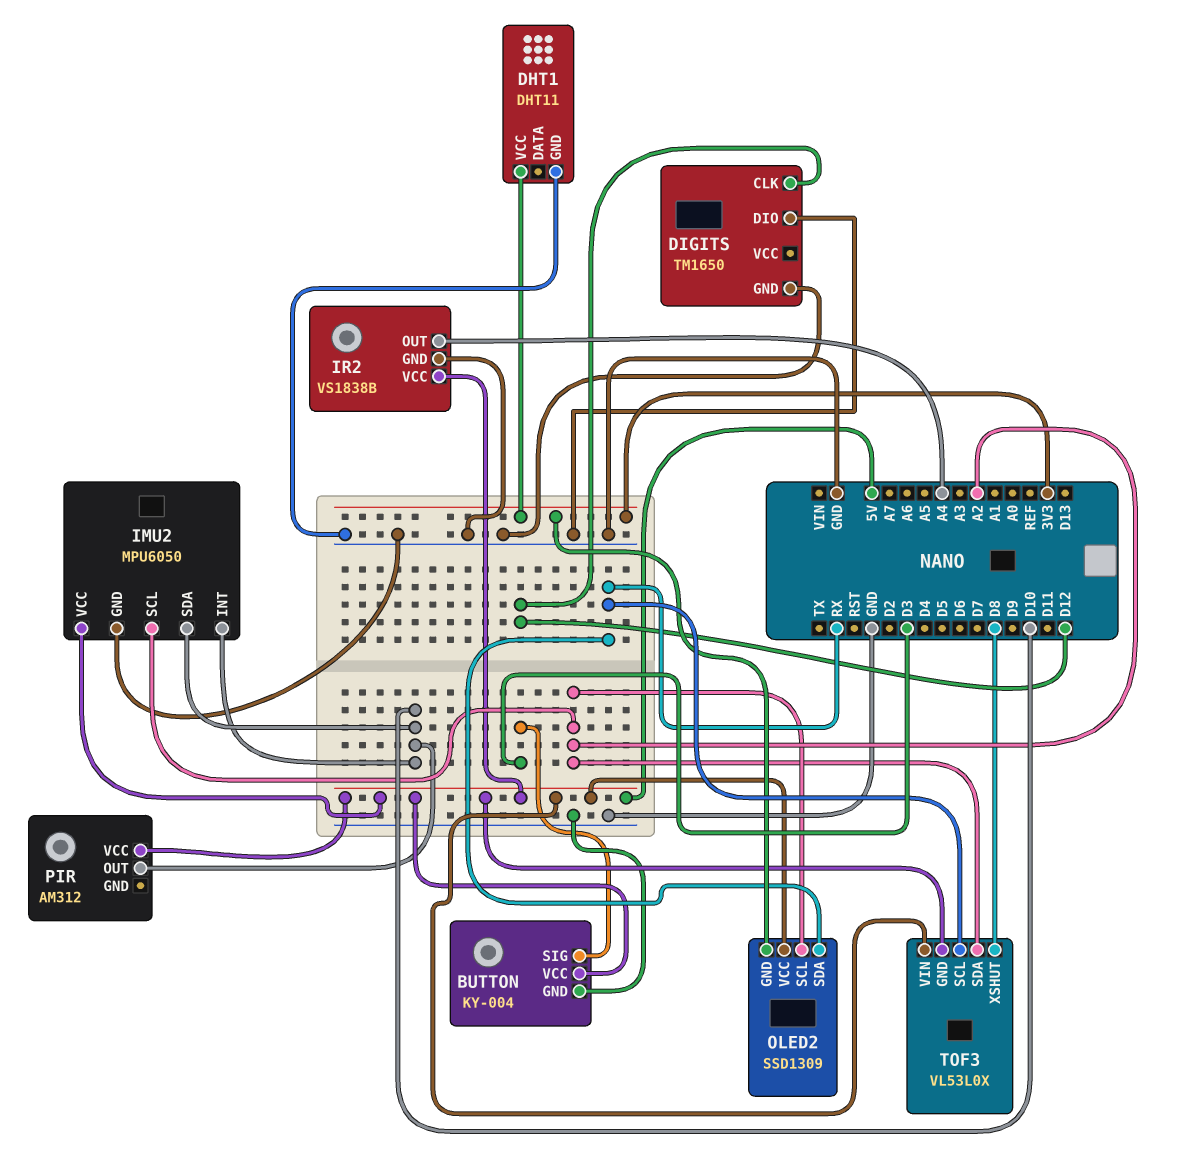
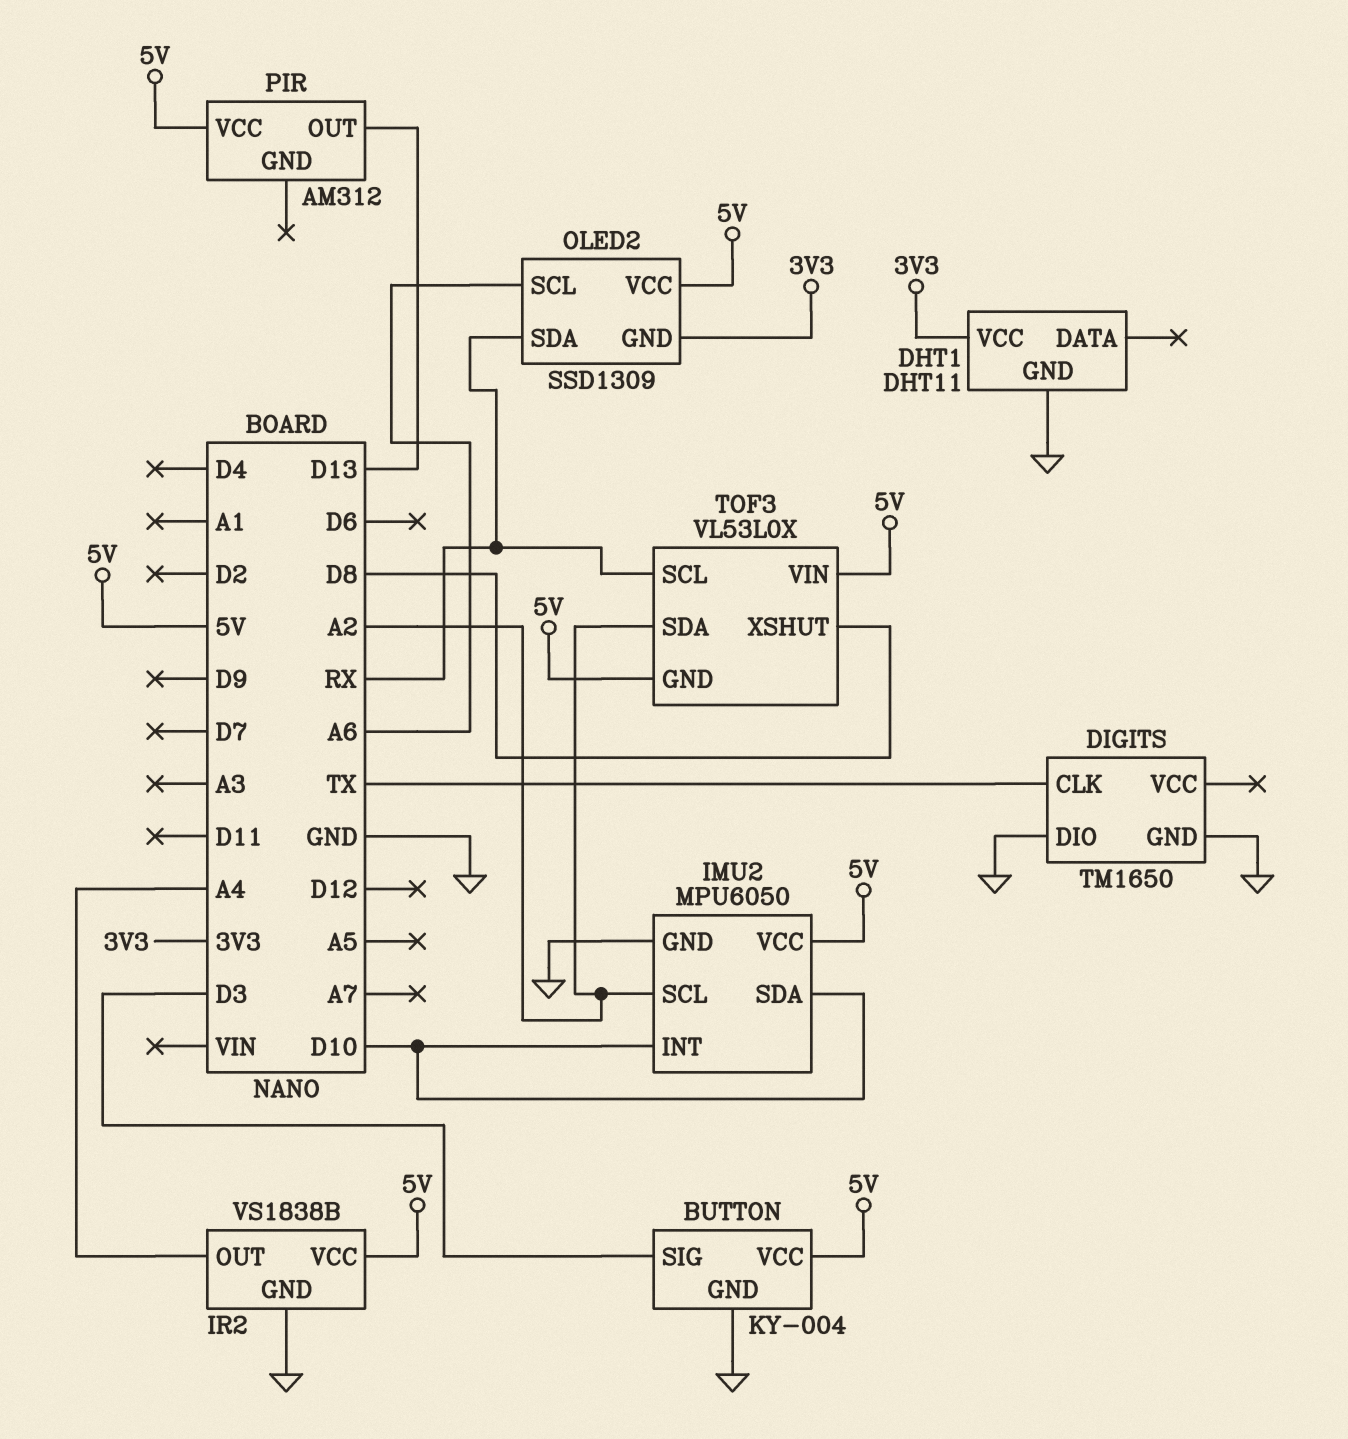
DIGITS pin CLK: D12 -> TX
OLED2 pin SCL: A2 -> A6
PIR pin OUT: D10 -> D13

